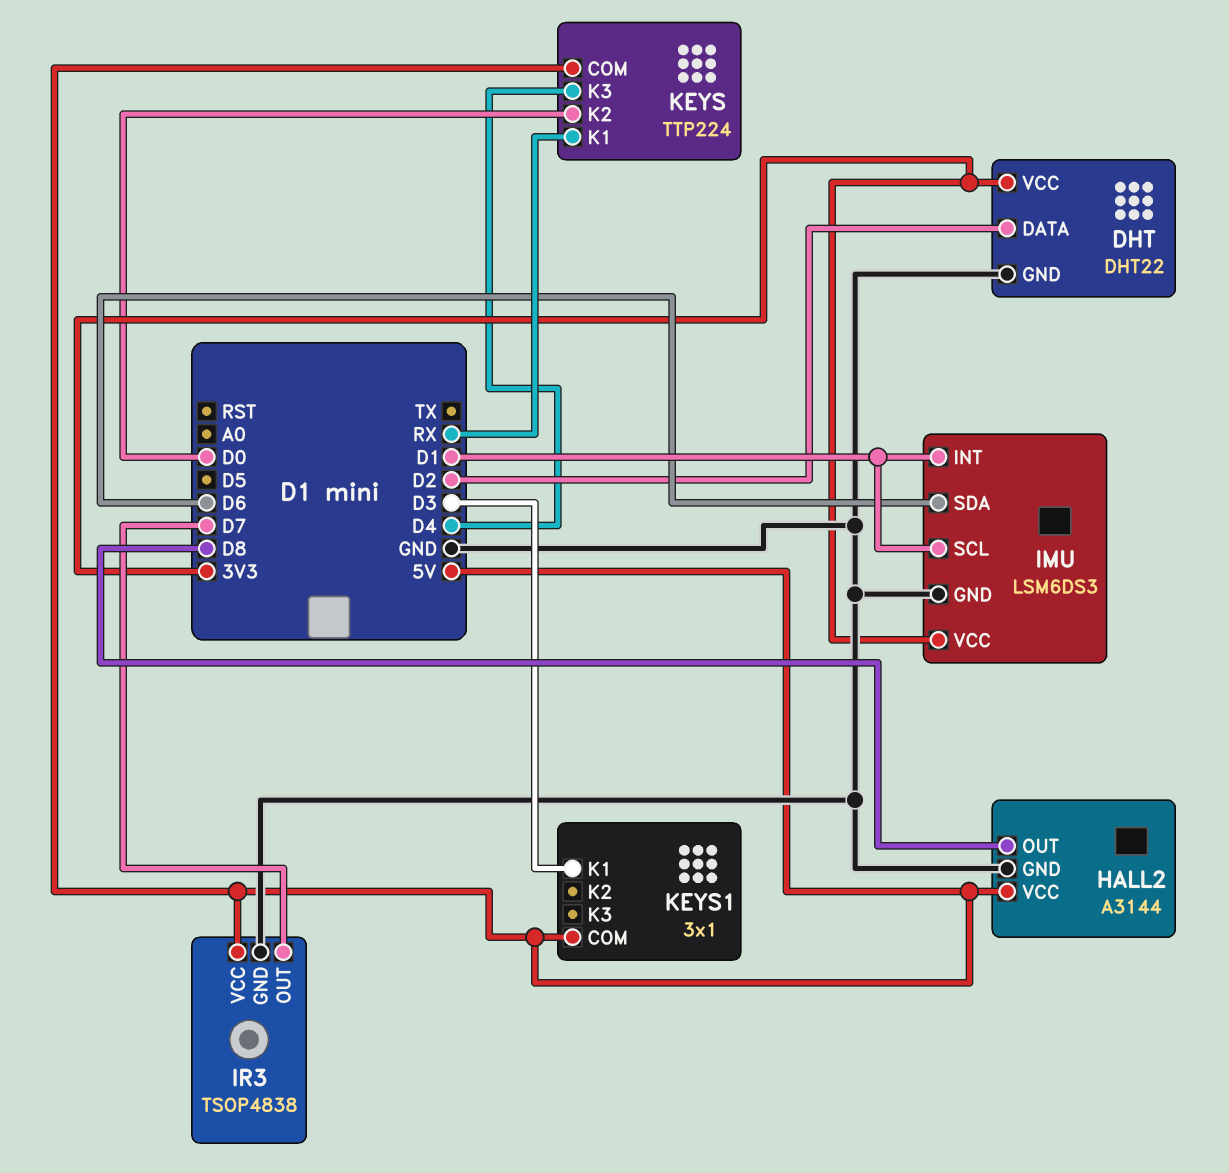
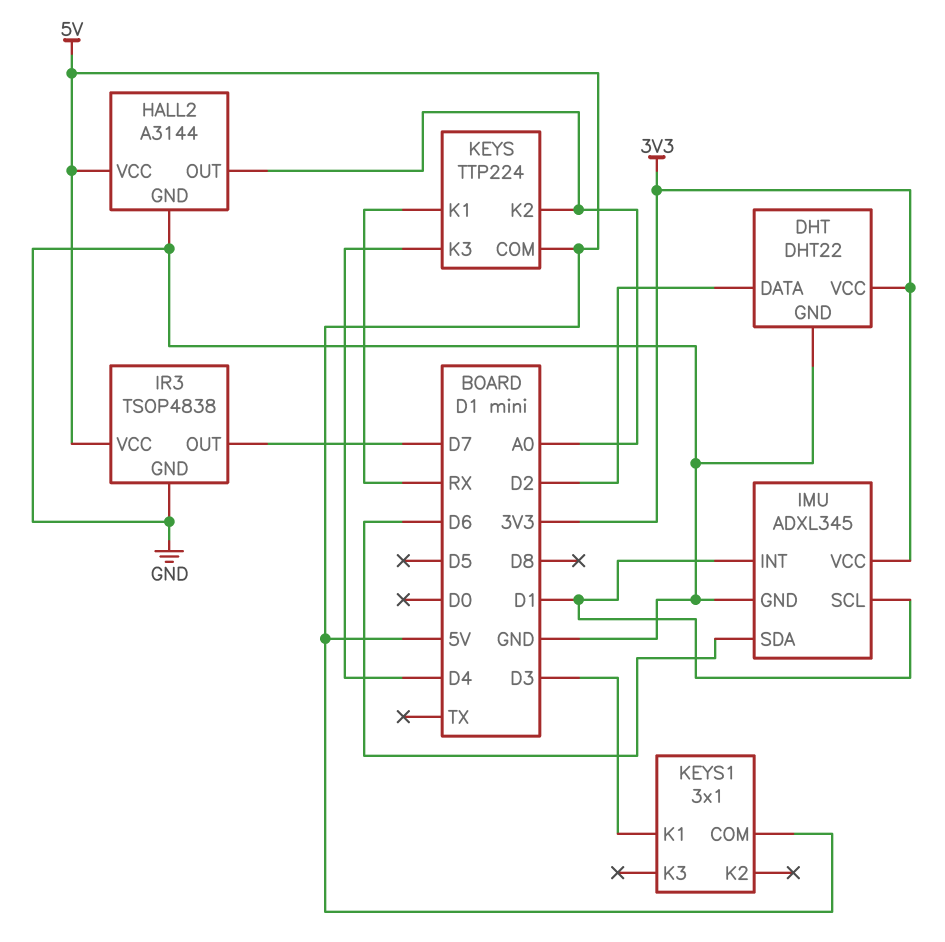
HALL2 pin OUT: D8 -> A0
IMU: LSM6DS3 -> ADXL345
KEYS pin K2: D0 -> A0

